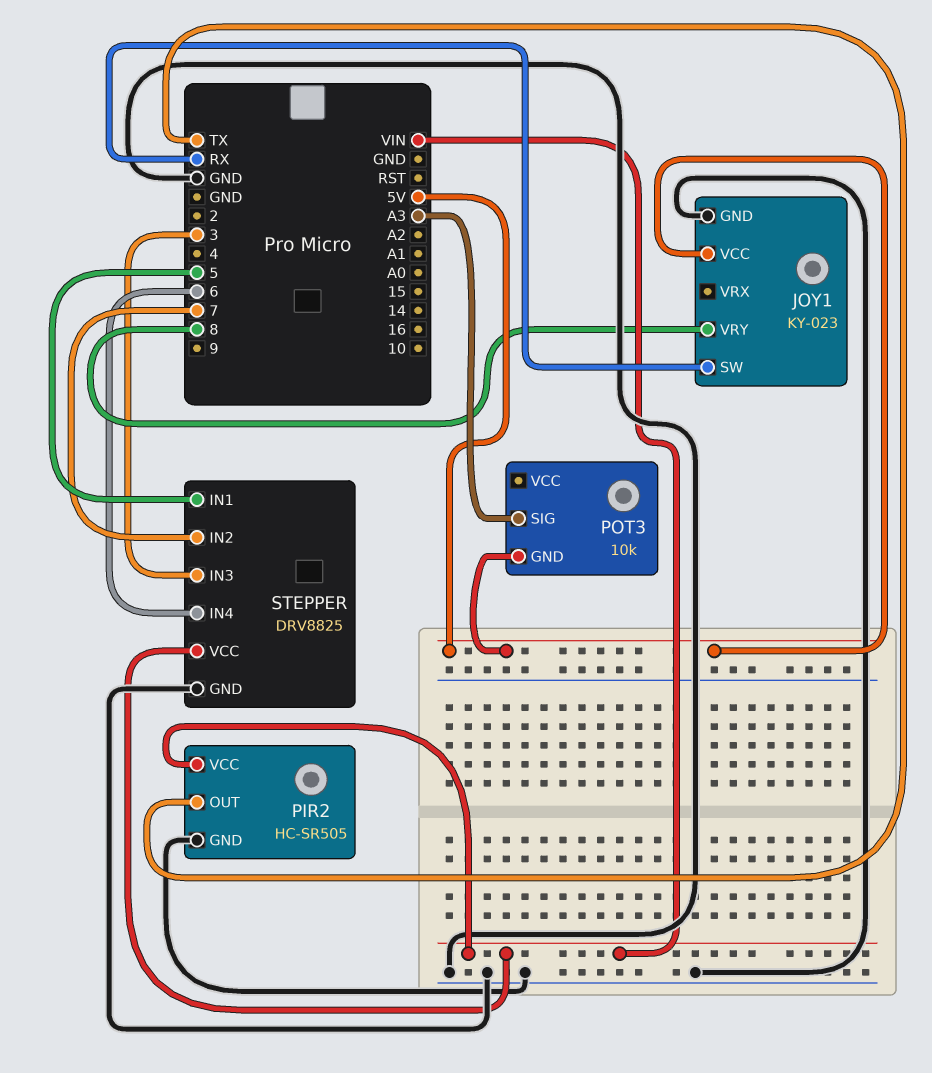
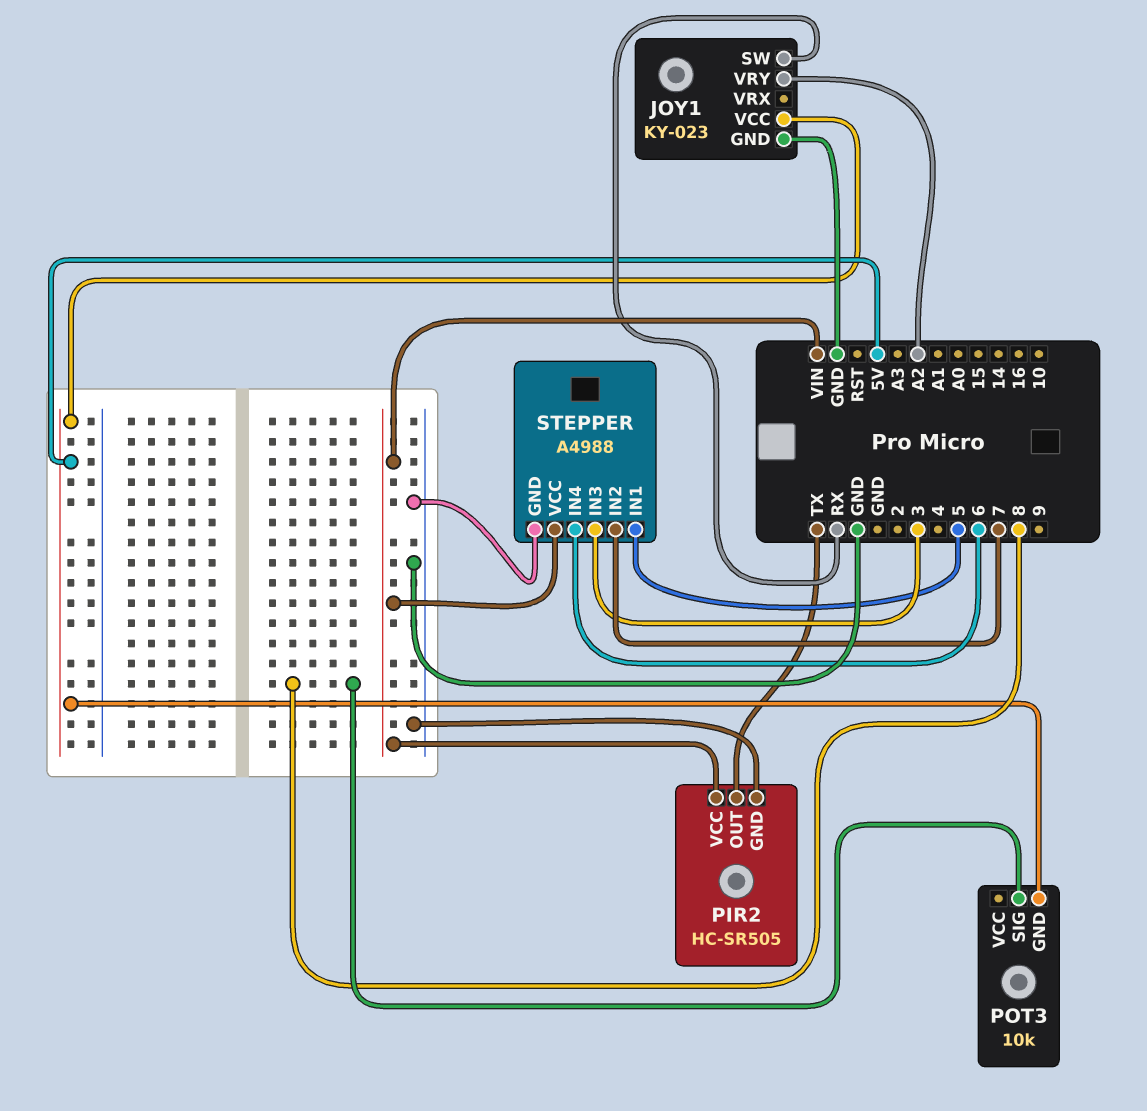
JOY1 pin VRY: 8 -> A2
POT3 pin SIG: A3 -> 8
STEPPER: DRV8825 -> A4988

